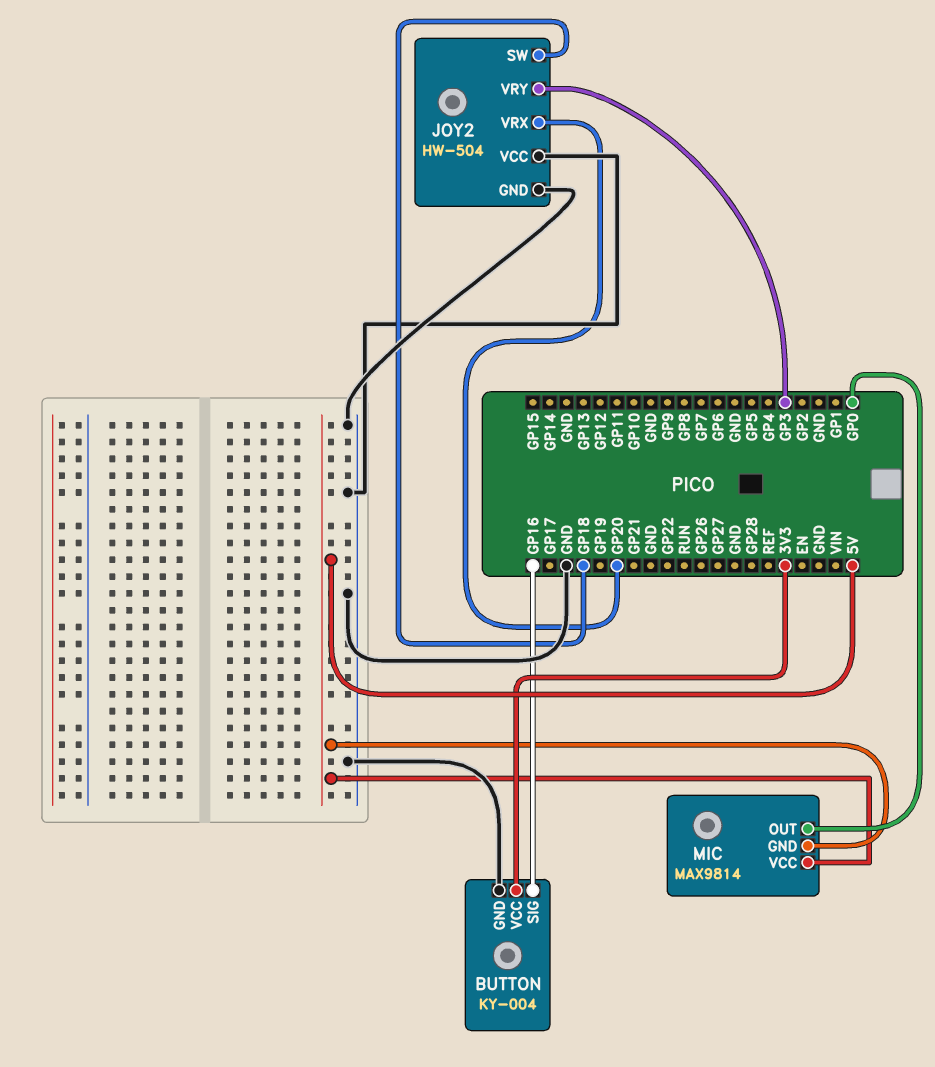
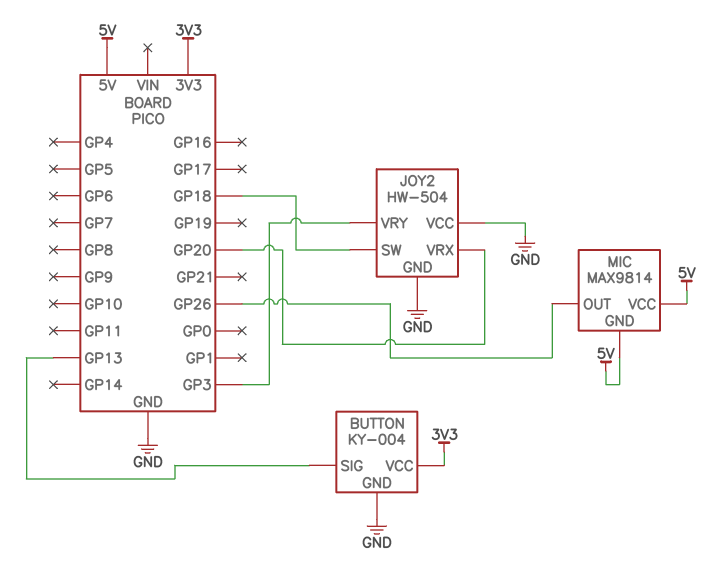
BUTTON pin SIG: GP16 -> GP13
MIC pin OUT: GP0 -> GP26

